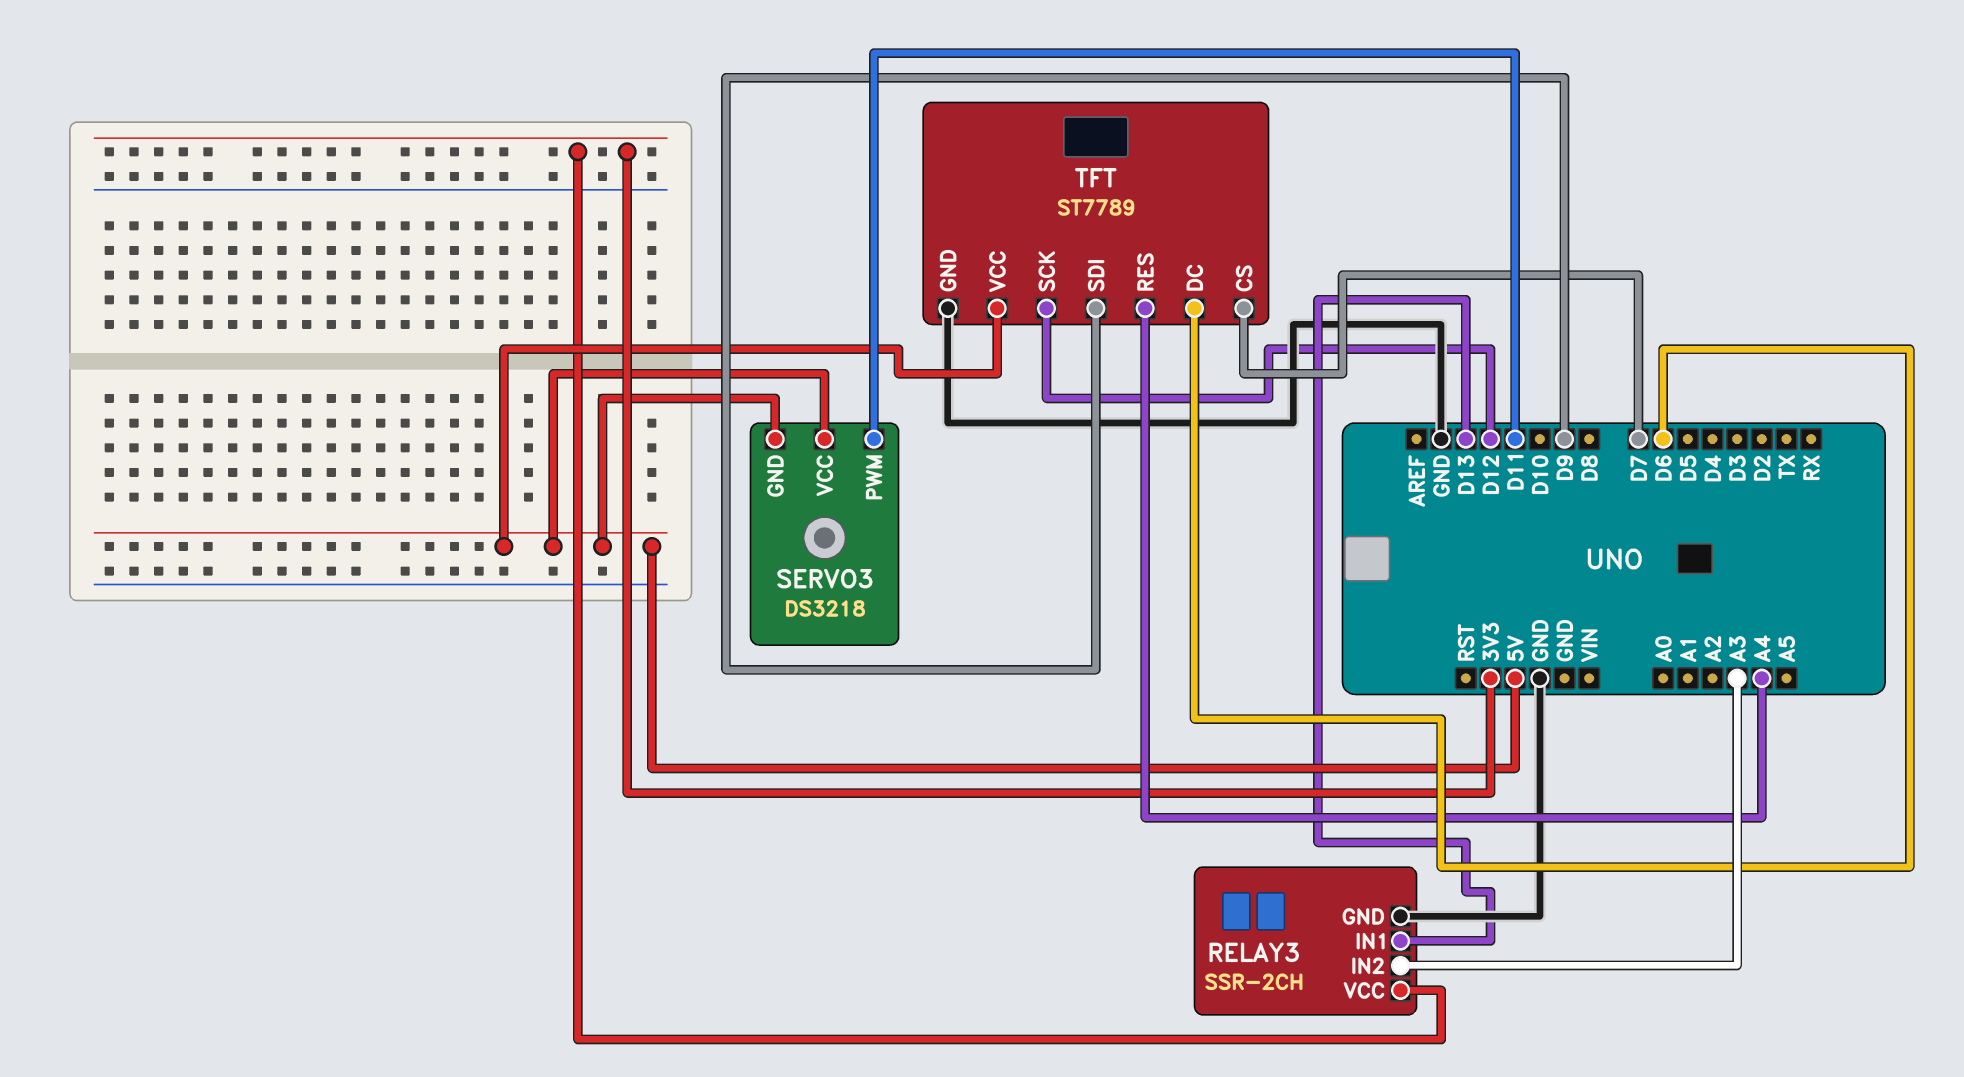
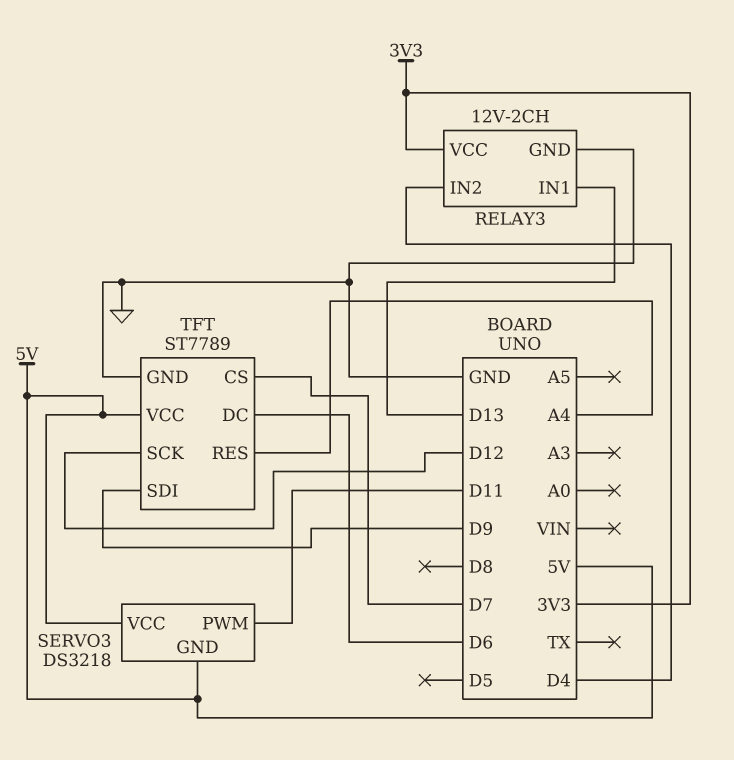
RELAY3: SSR-2CH -> 12V-2CH
RELAY3 pin IN2: A3 -> D4

